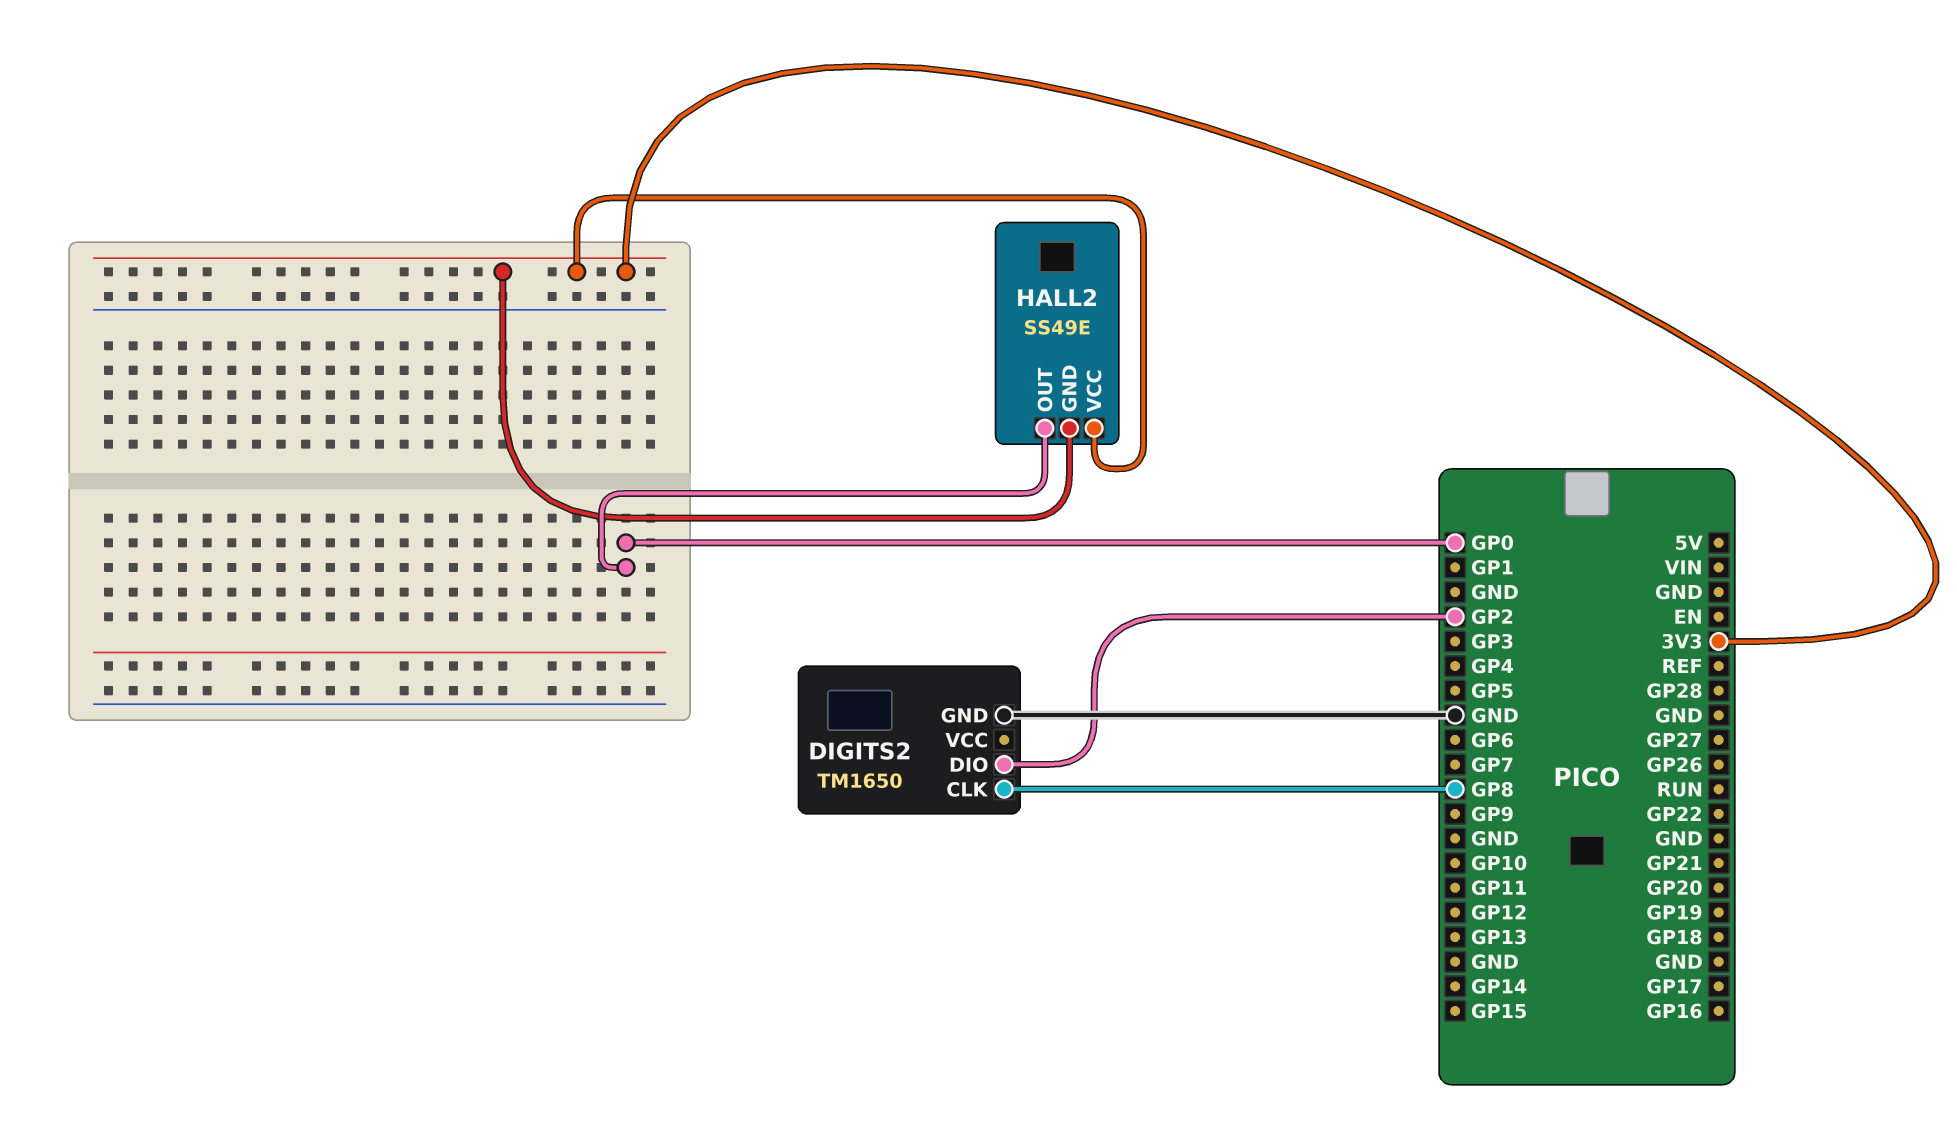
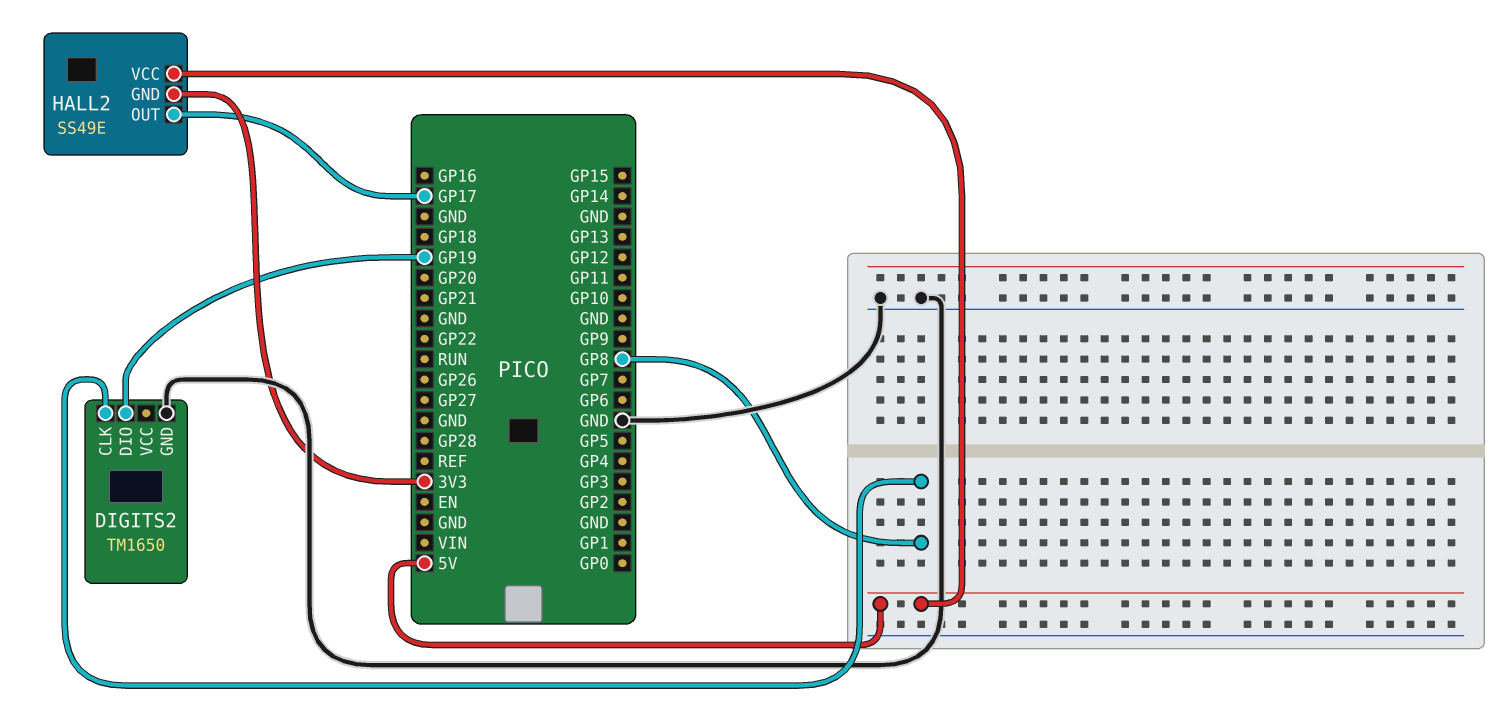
DIGITS2 pin DIO: GP2 -> GP19
HALL2 pin OUT: GP0 -> GP17
HALL2 pin VCC: 3V3 -> 5V

